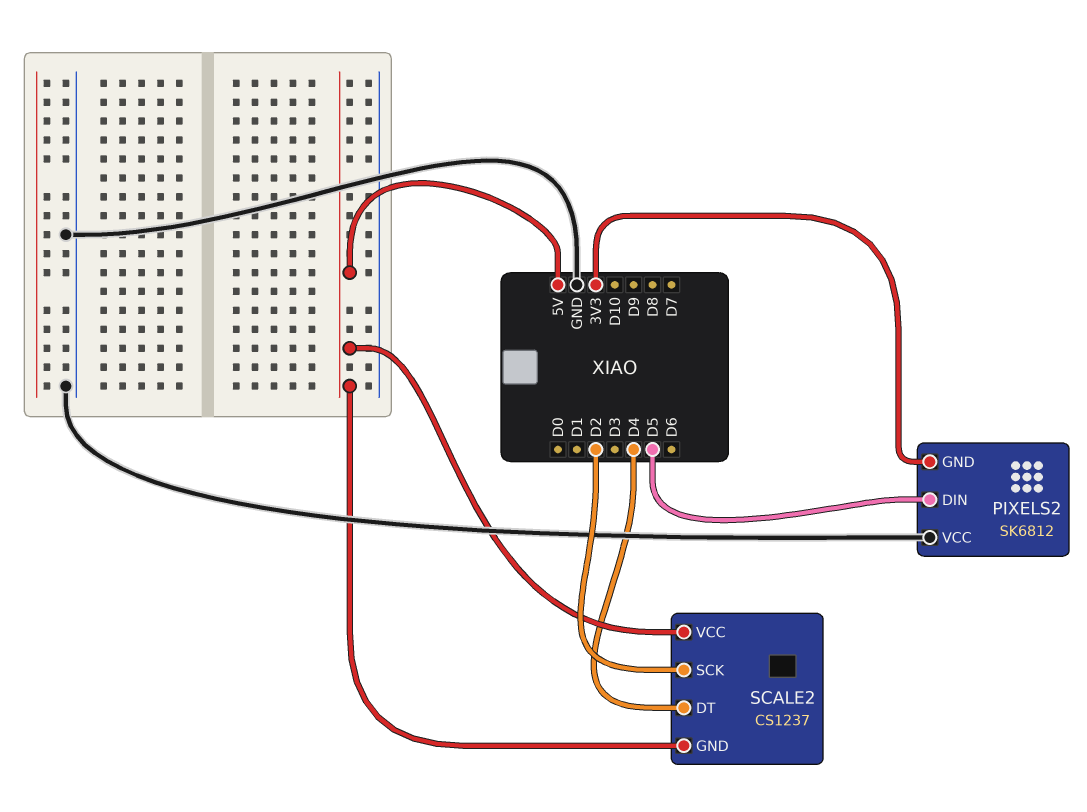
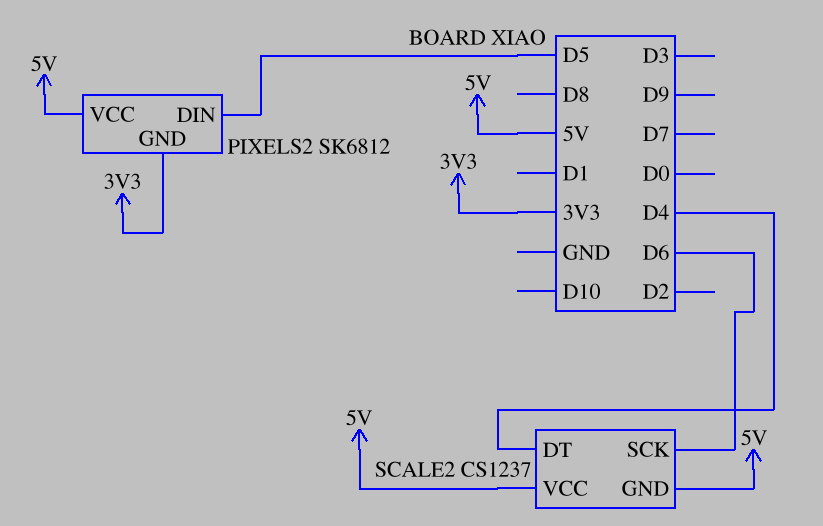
PIXELS2 pin VCC: GND -> 5V
SCALE2 pin SCK: D2 -> D6

